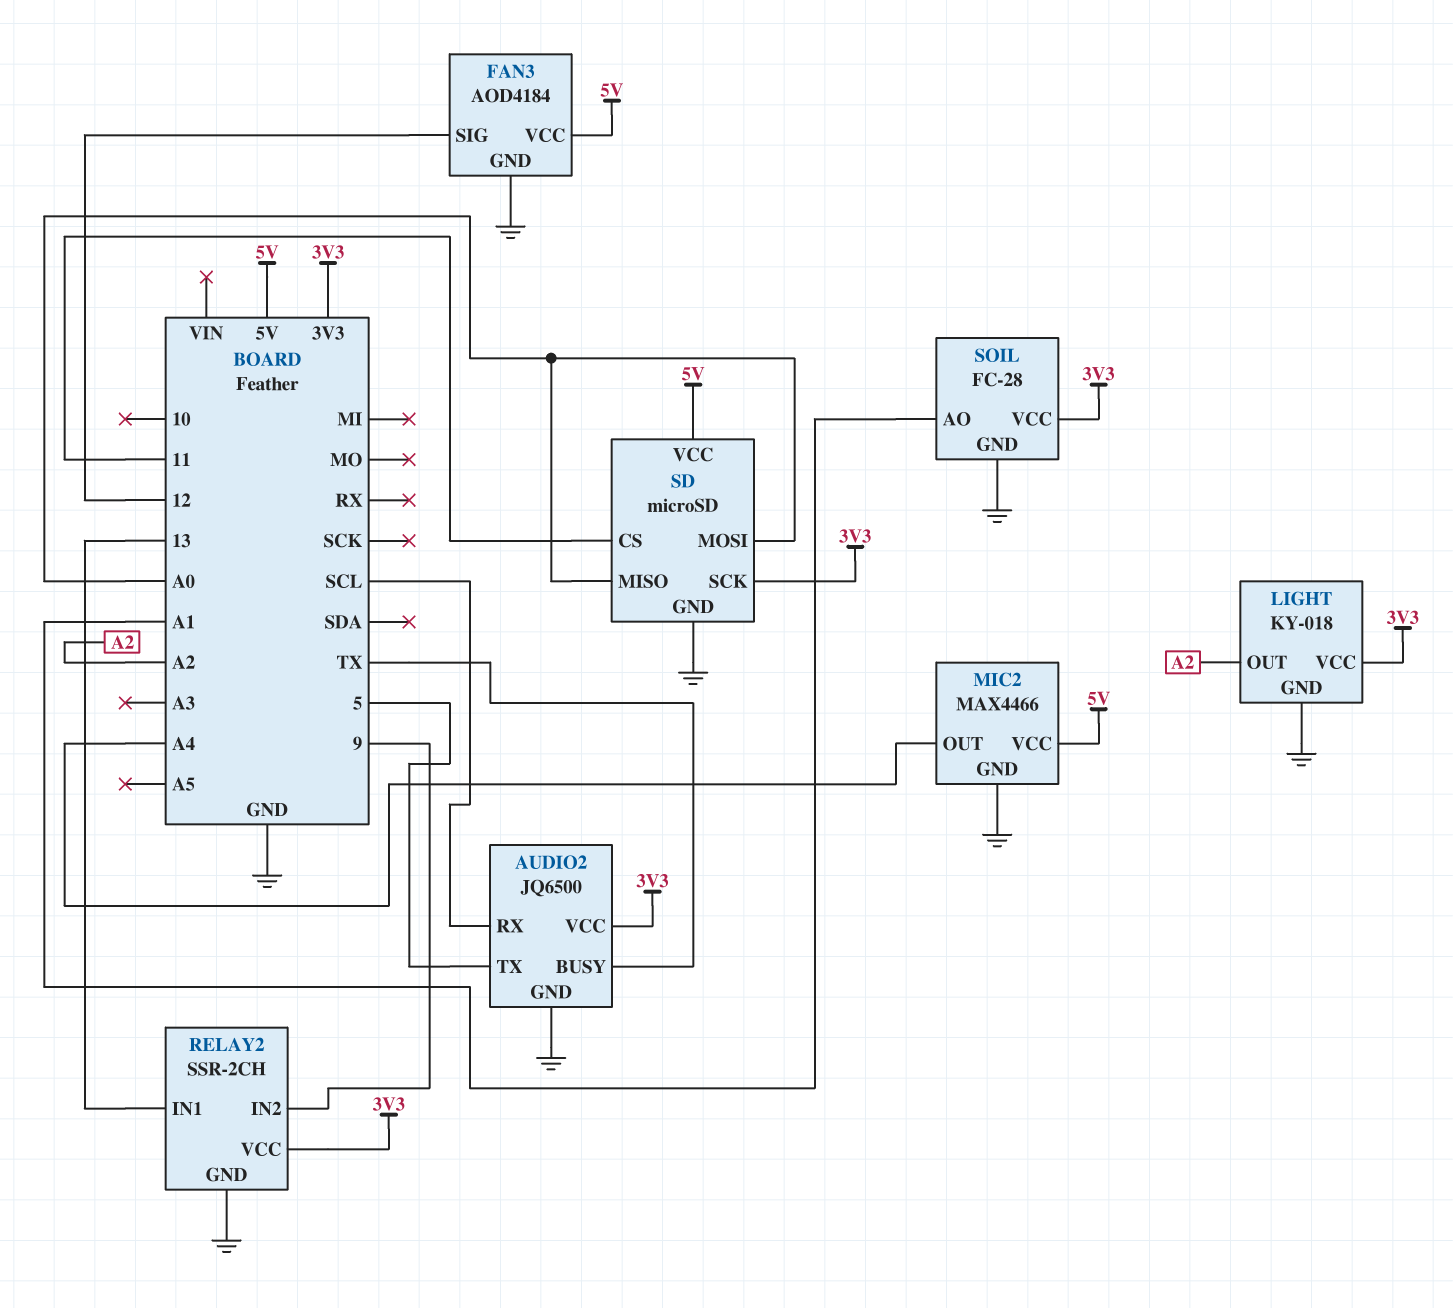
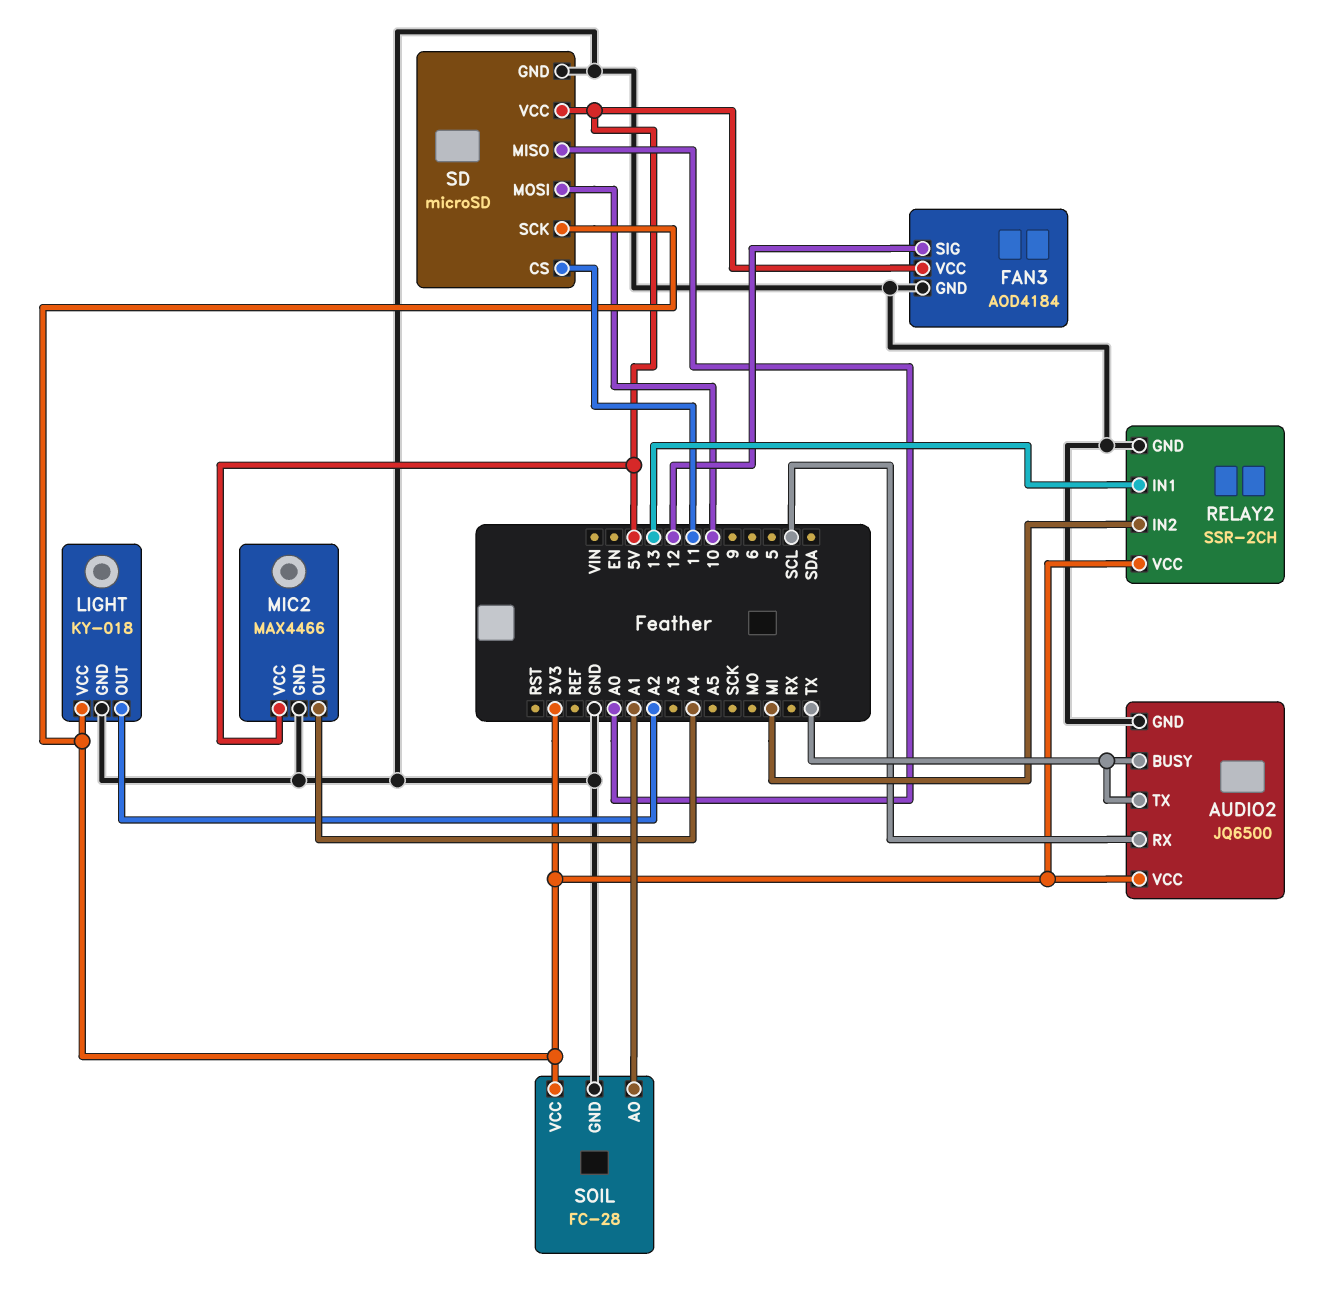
AUDIO2 pin TX: 5 -> TX
RELAY2 pin IN2: 9 -> MI
SD pin MOSI: A0 -> 10

